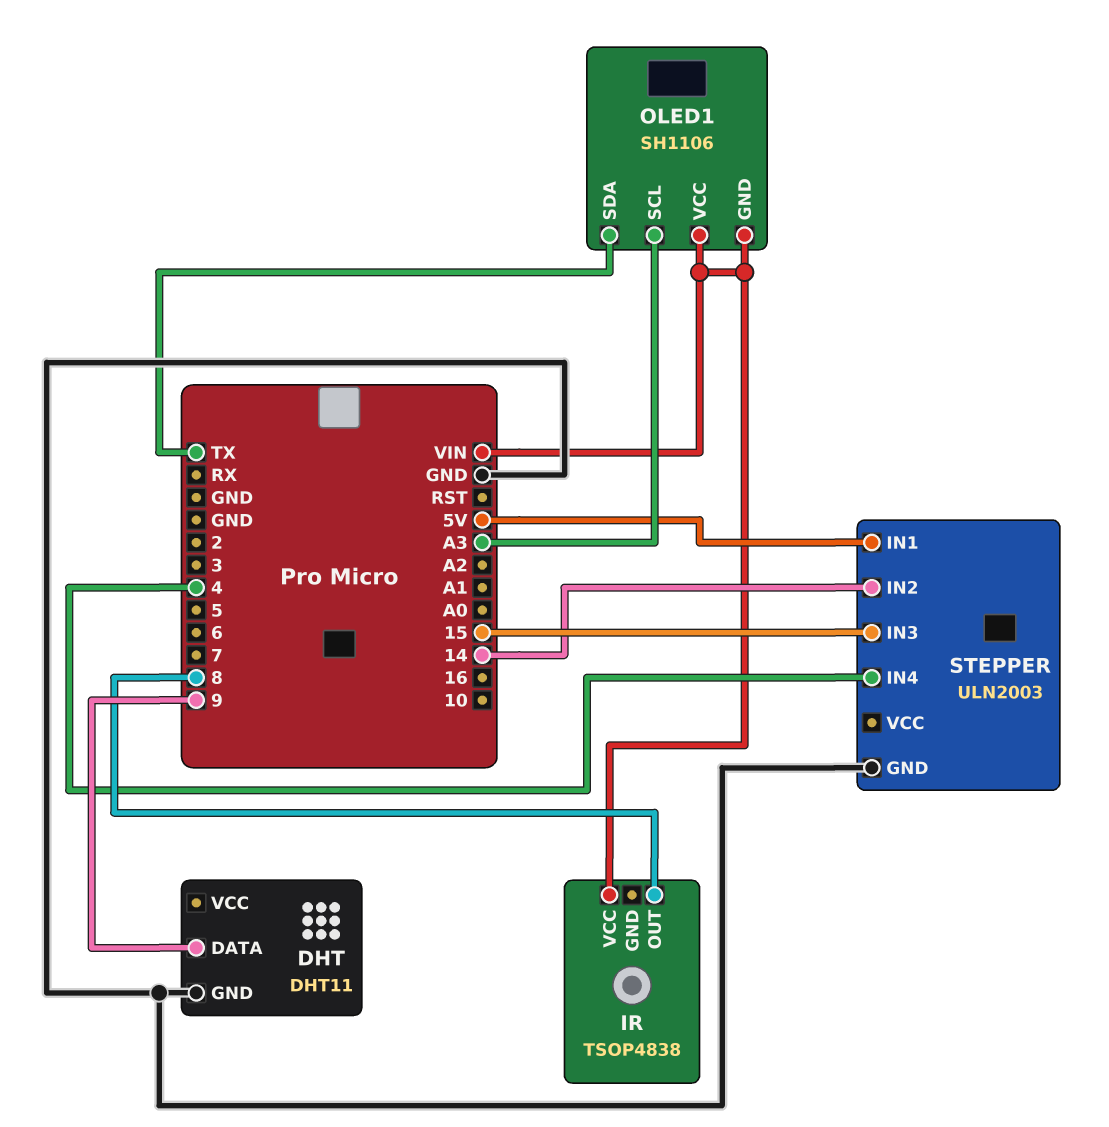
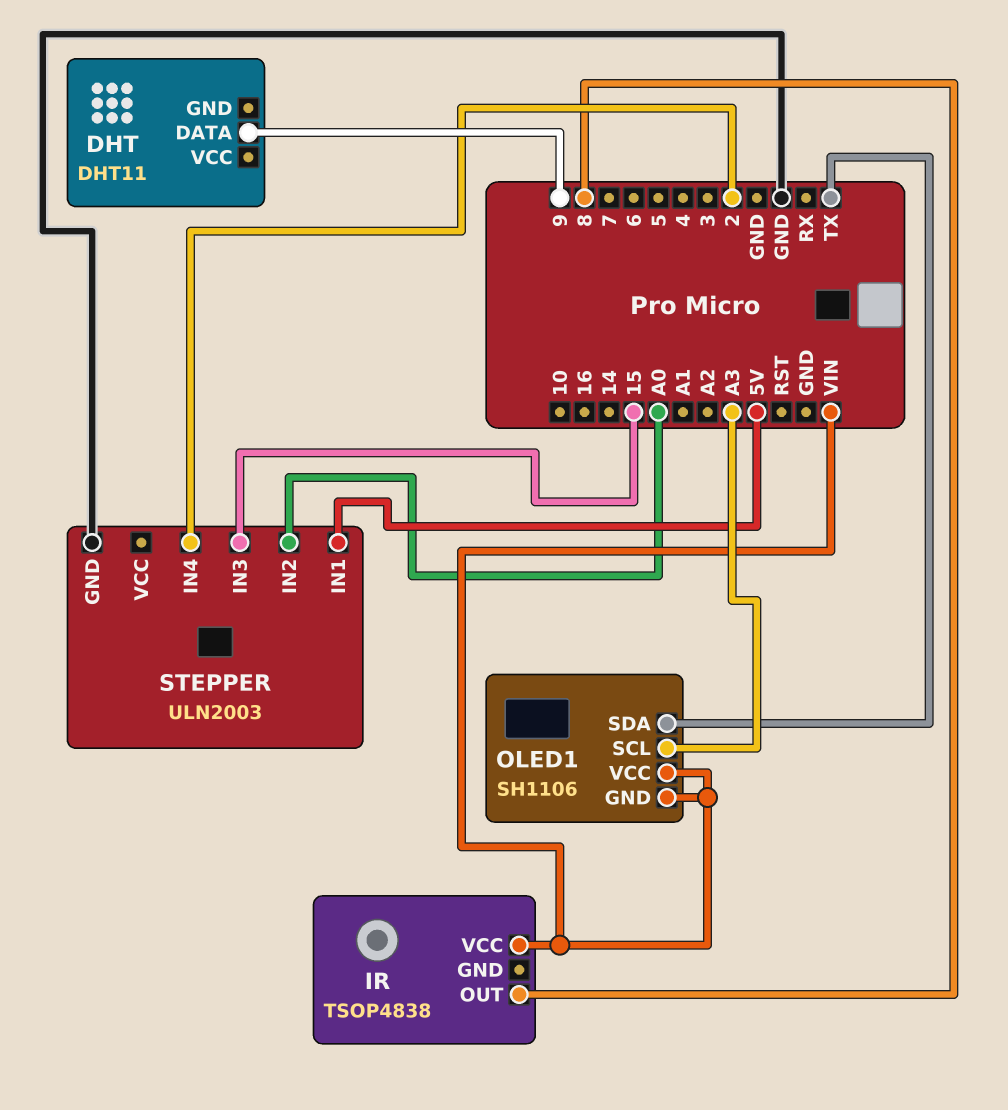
DHT pin GND: GND -> none
STEPPER pin IN2: 14 -> A0
STEPPER pin IN4: 4 -> 2

